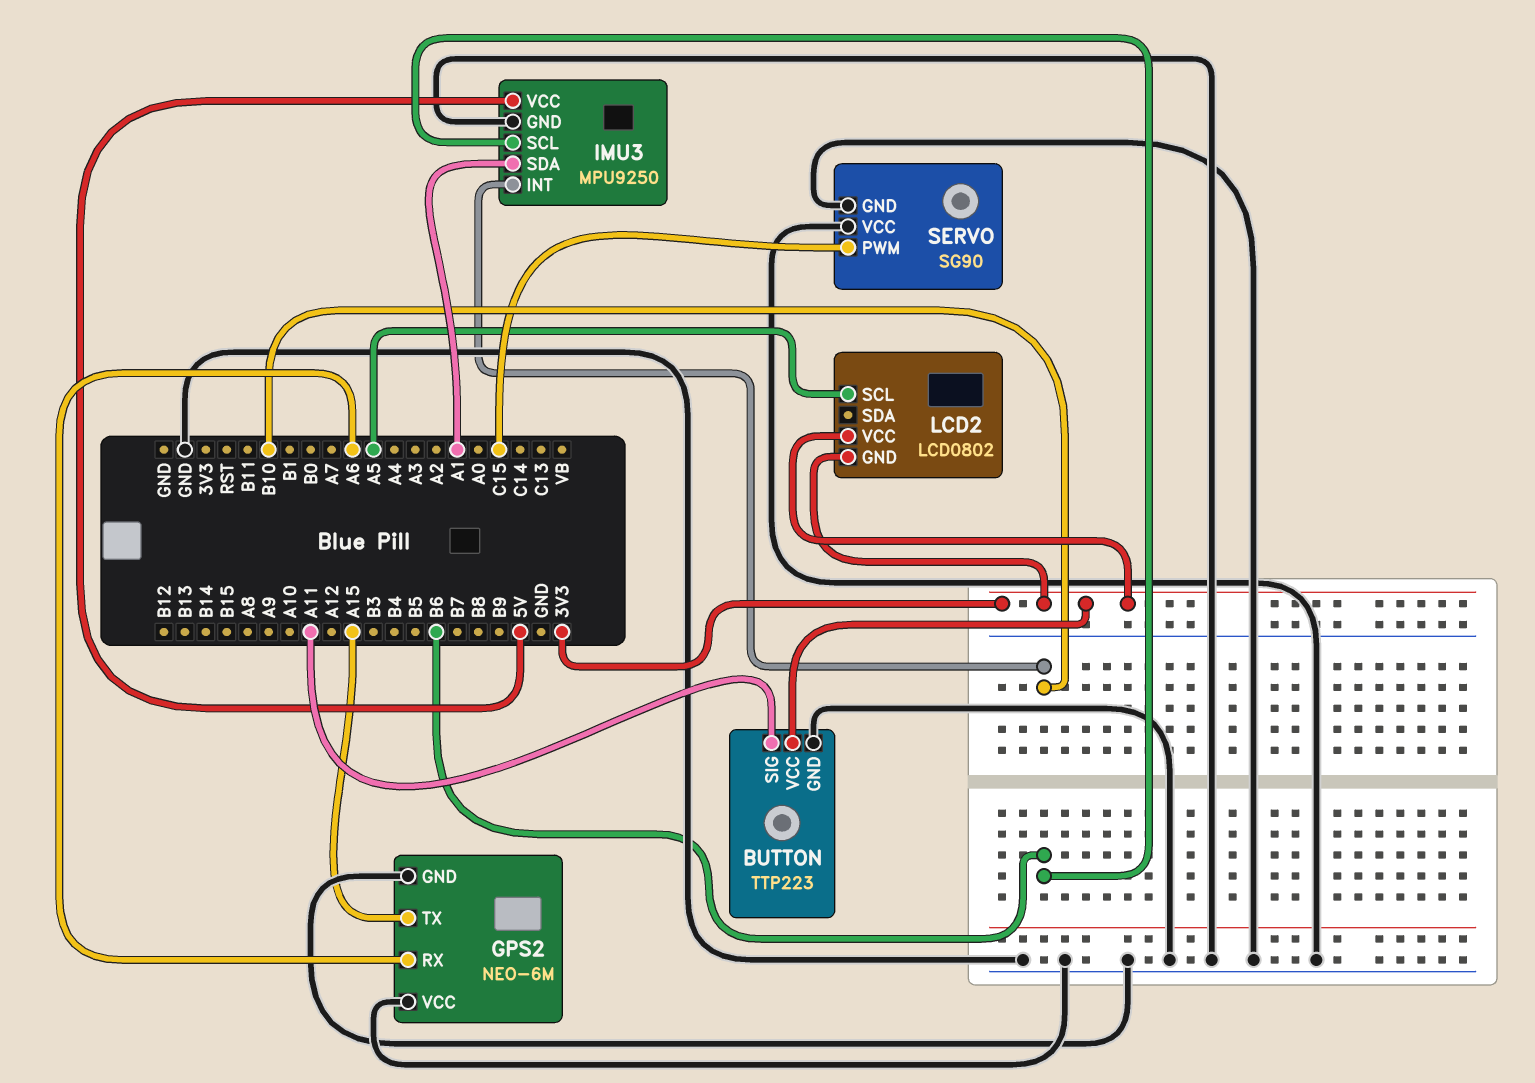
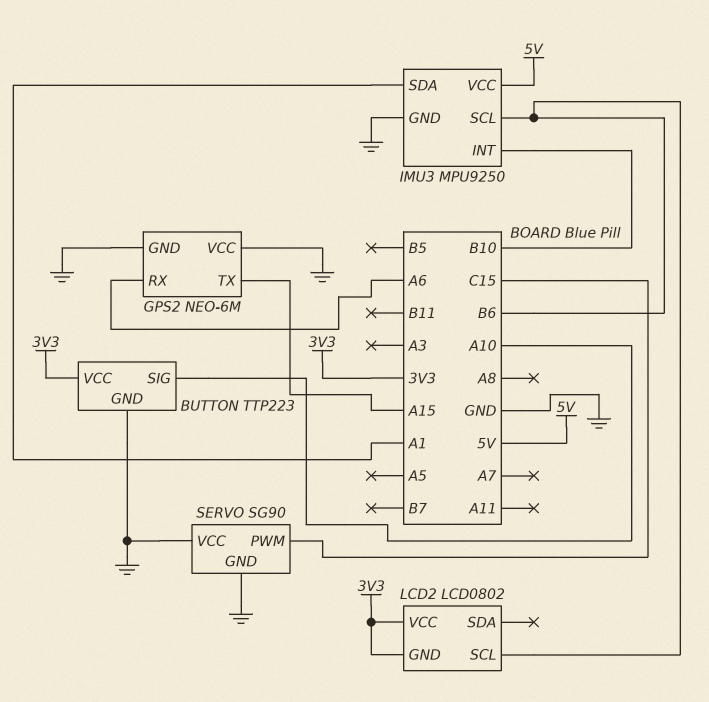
BUTTON pin SIG: A11 -> A10
LCD2 pin SCL: A5 -> B6

